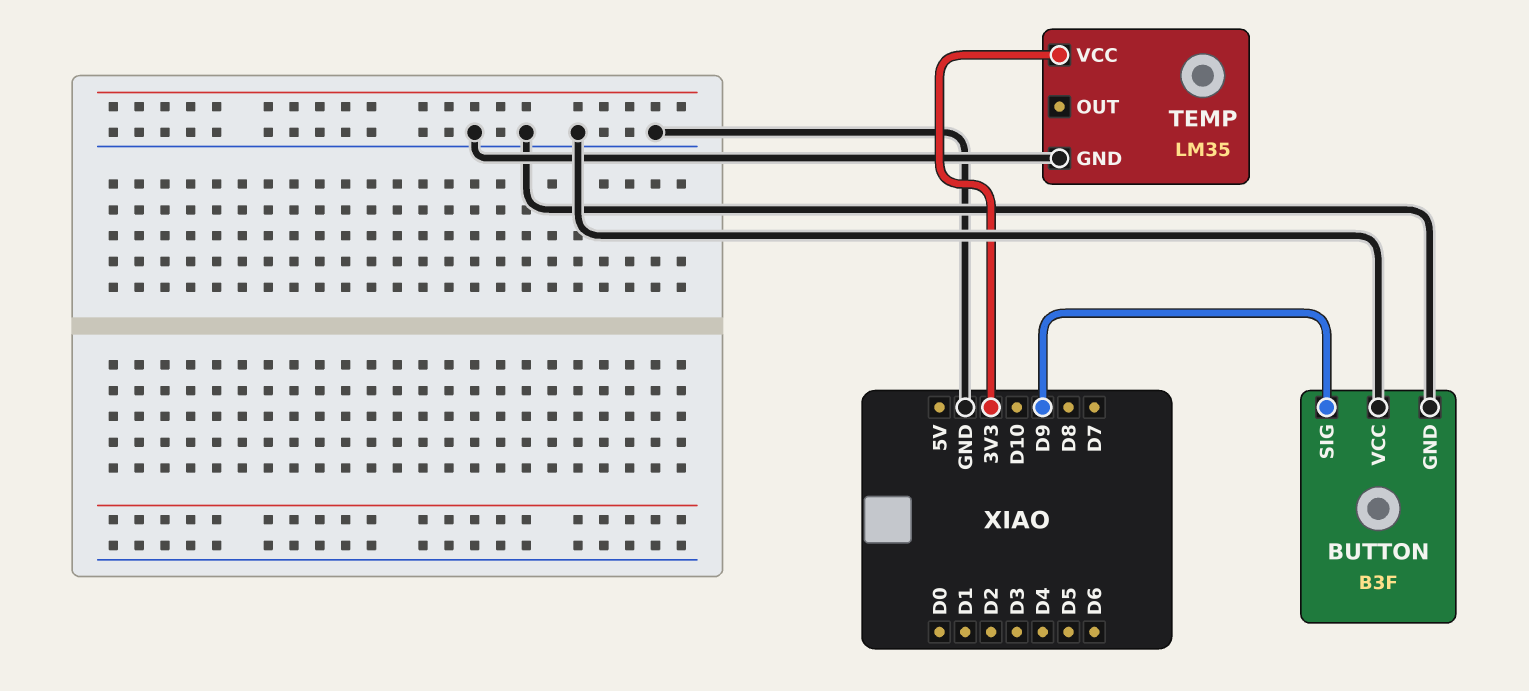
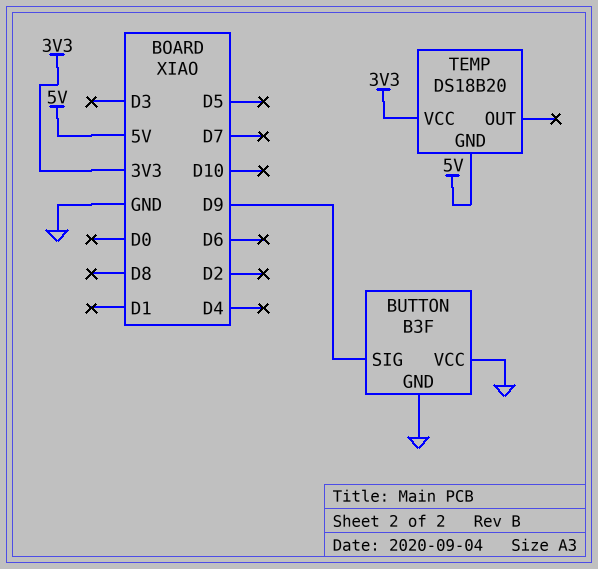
TEMP: LM35 -> DS18B20
TEMP pin GND: GND -> 5V

